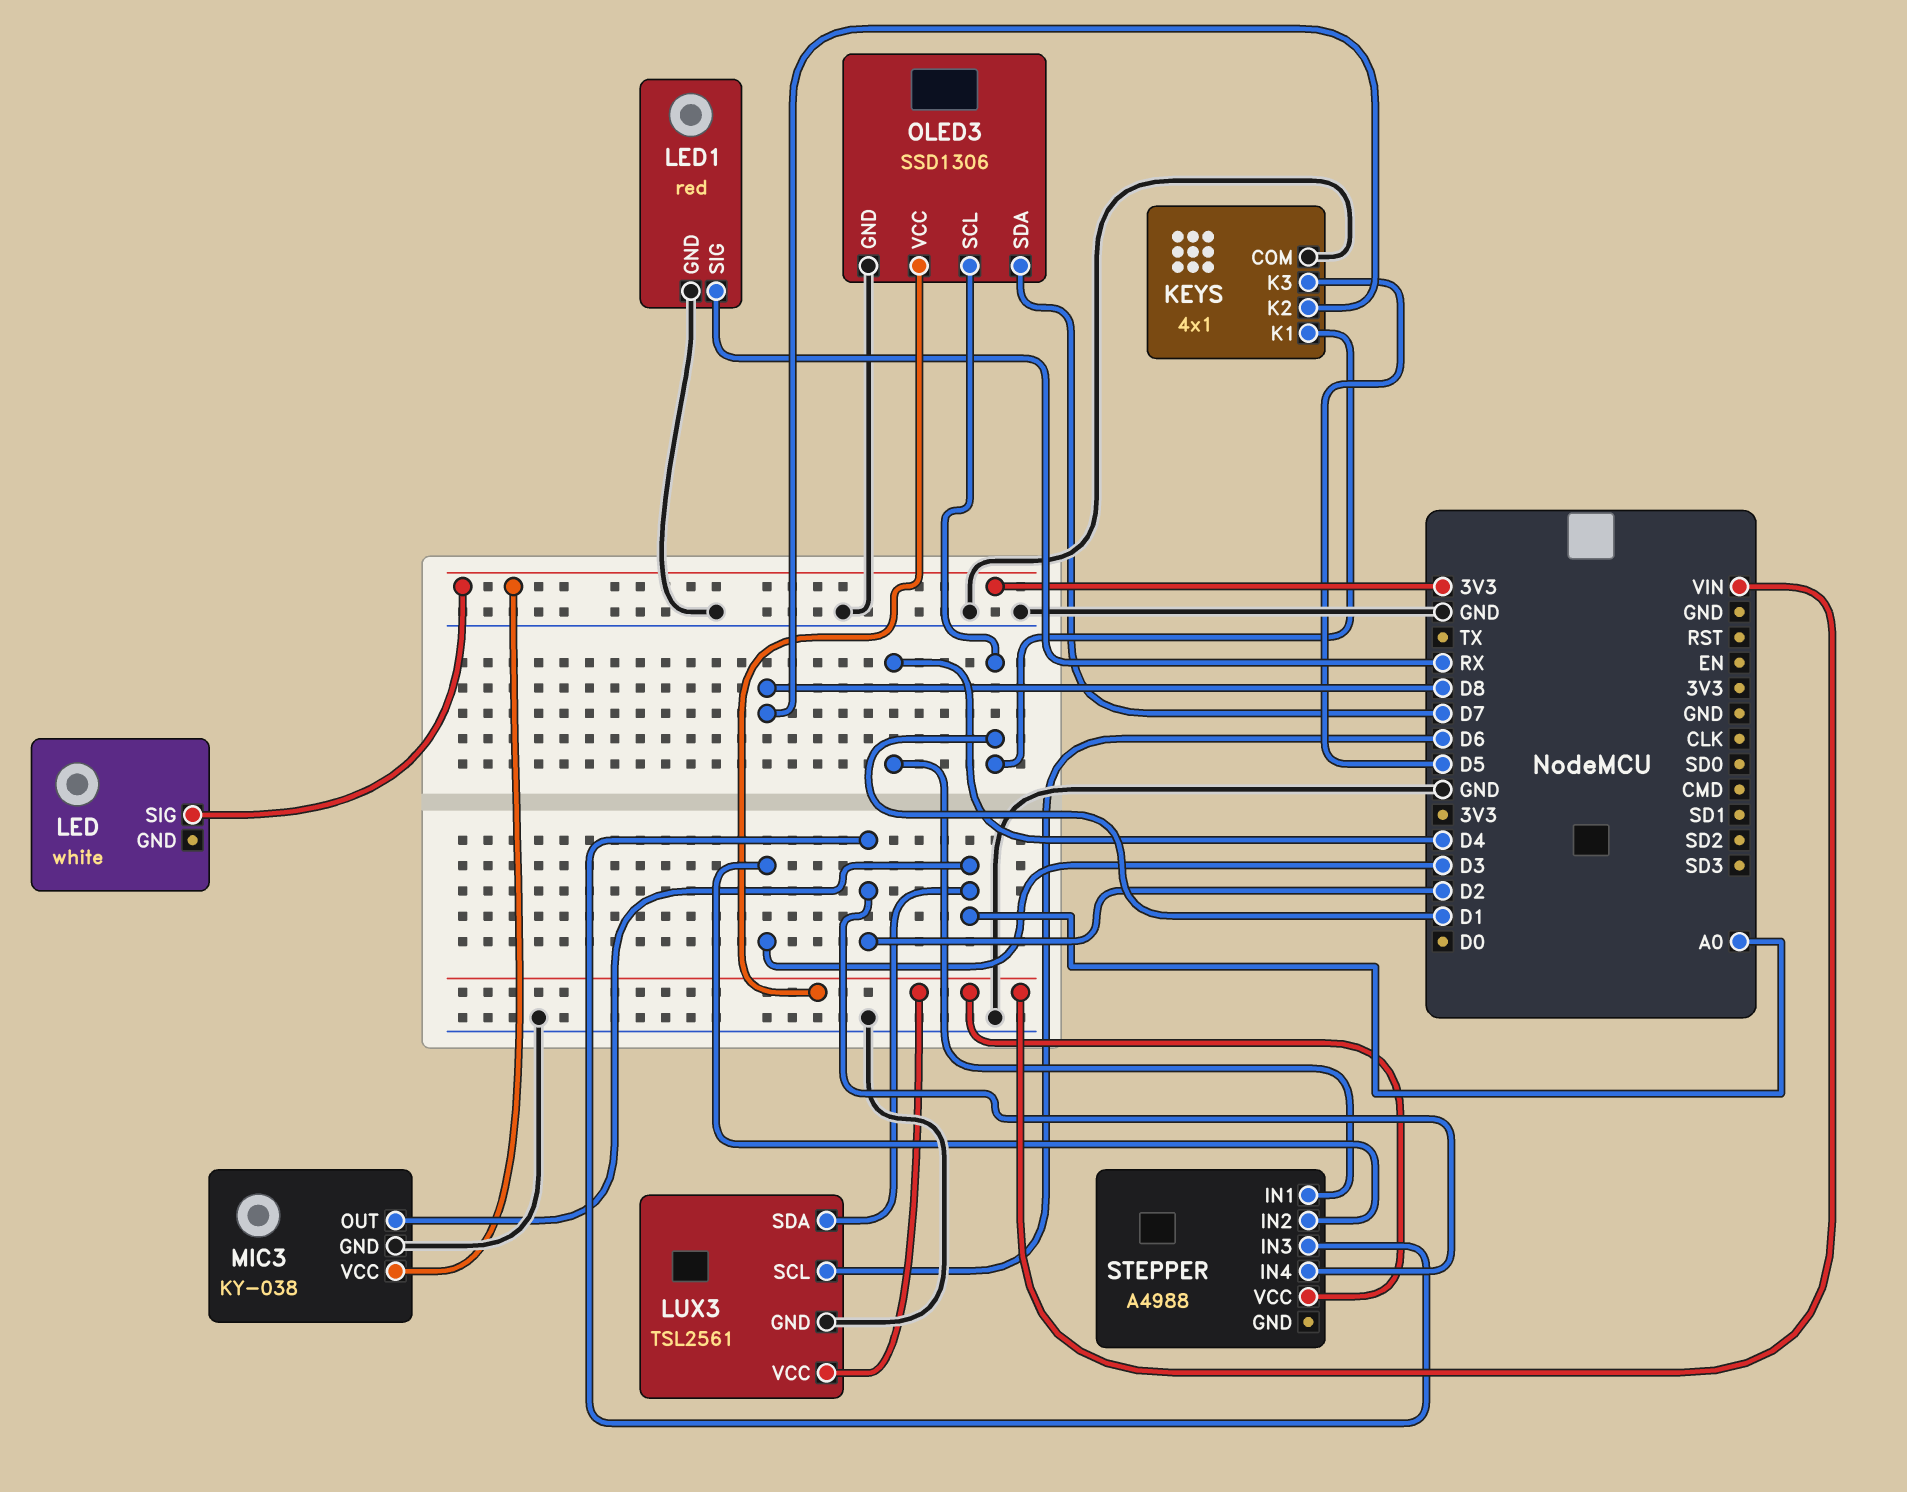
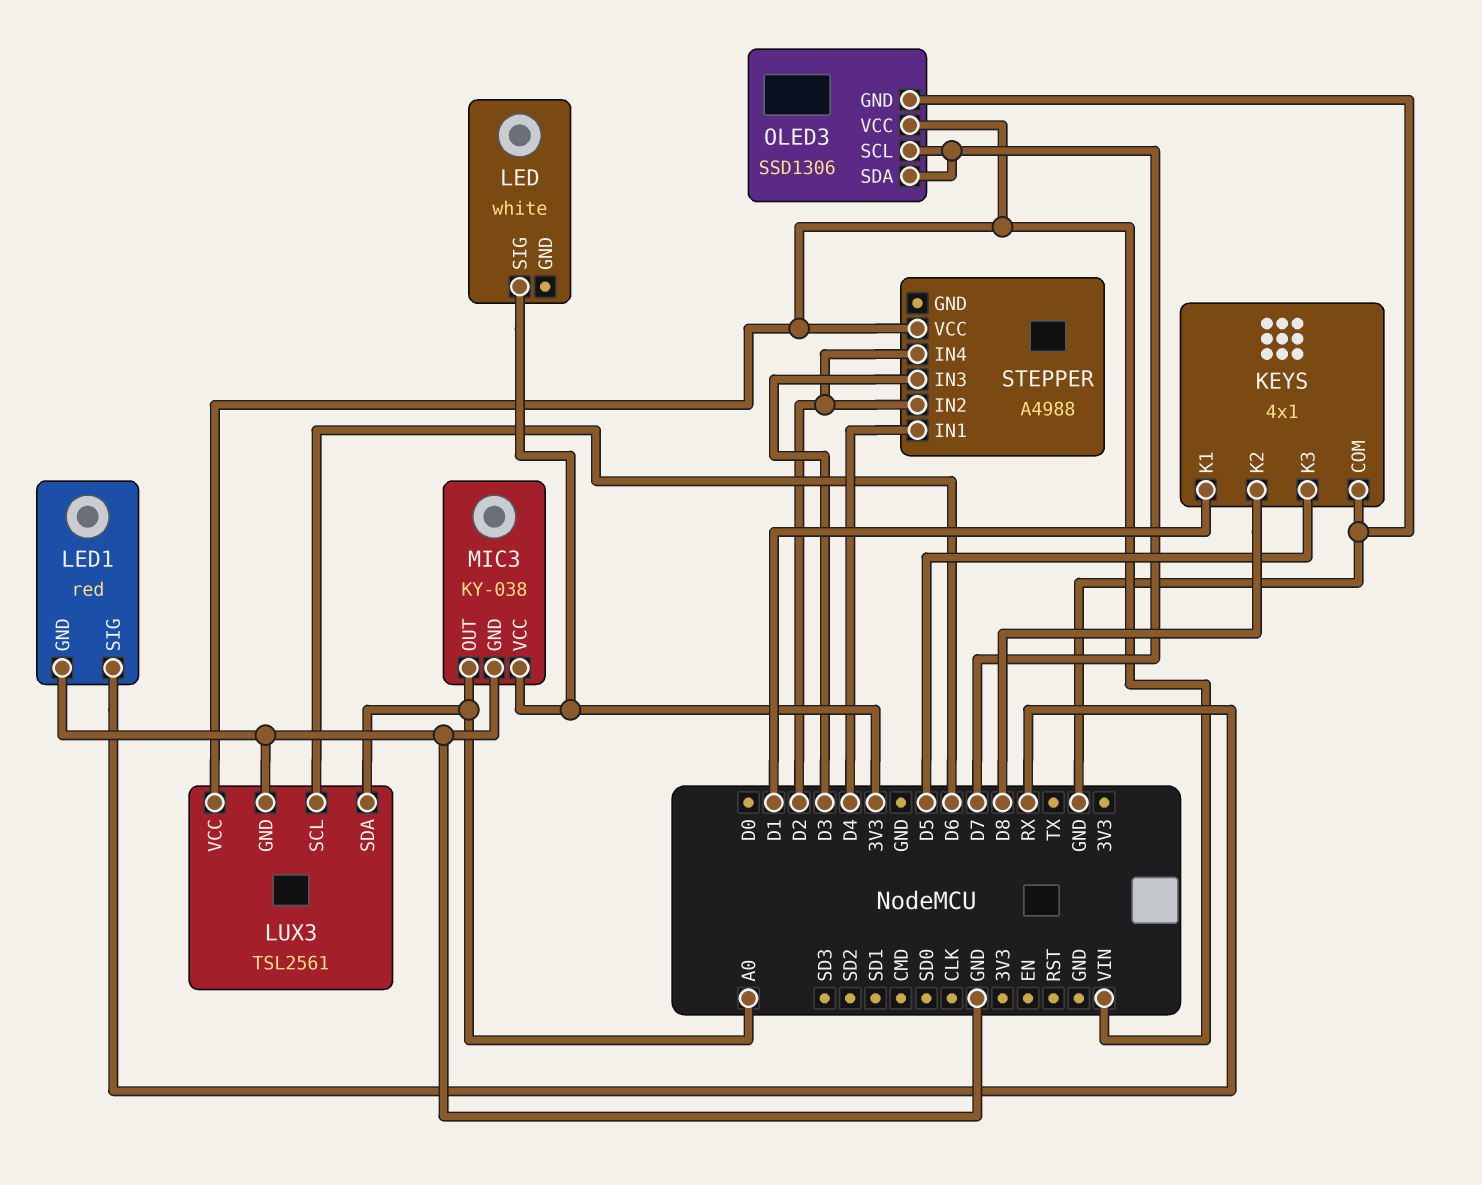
OLED3 pin SCL: D1 -> D7
STEPPER pin IN2: D3 -> D2
STEPPER pin IN3: D2 -> D3

